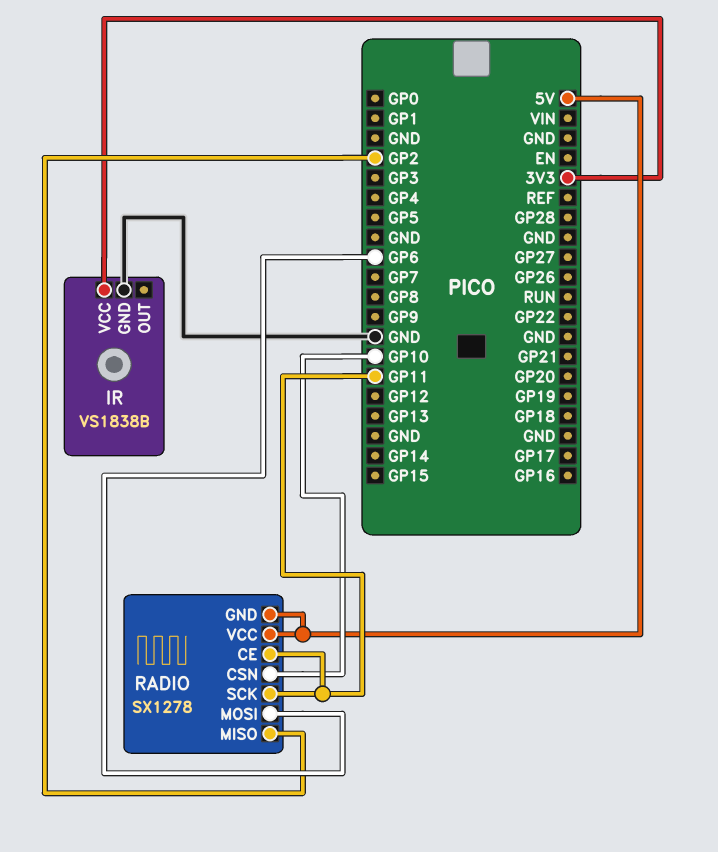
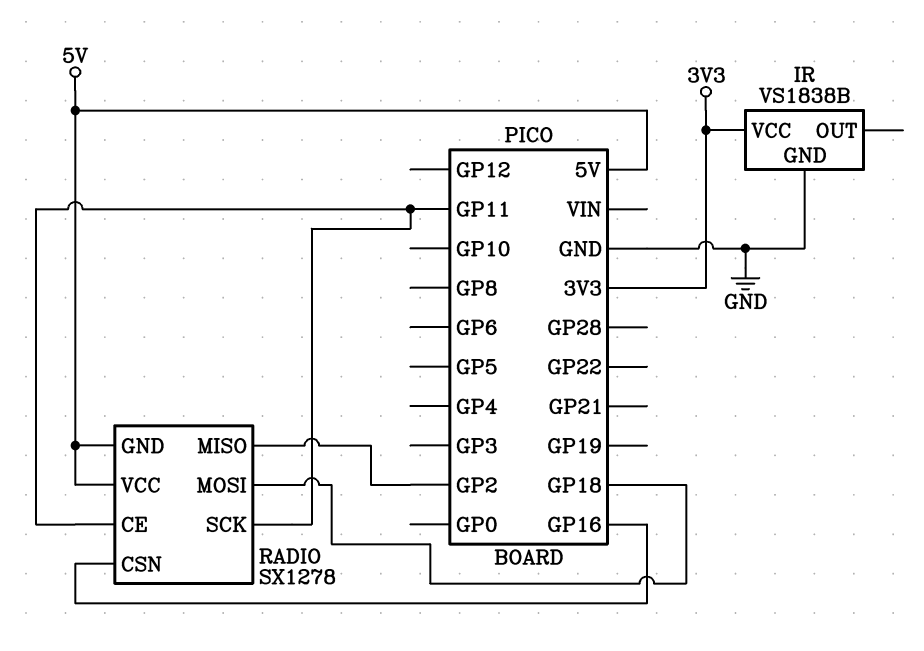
RADIO pin CSN: GP10 -> GP16
RADIO pin MOSI: GP6 -> GP18

